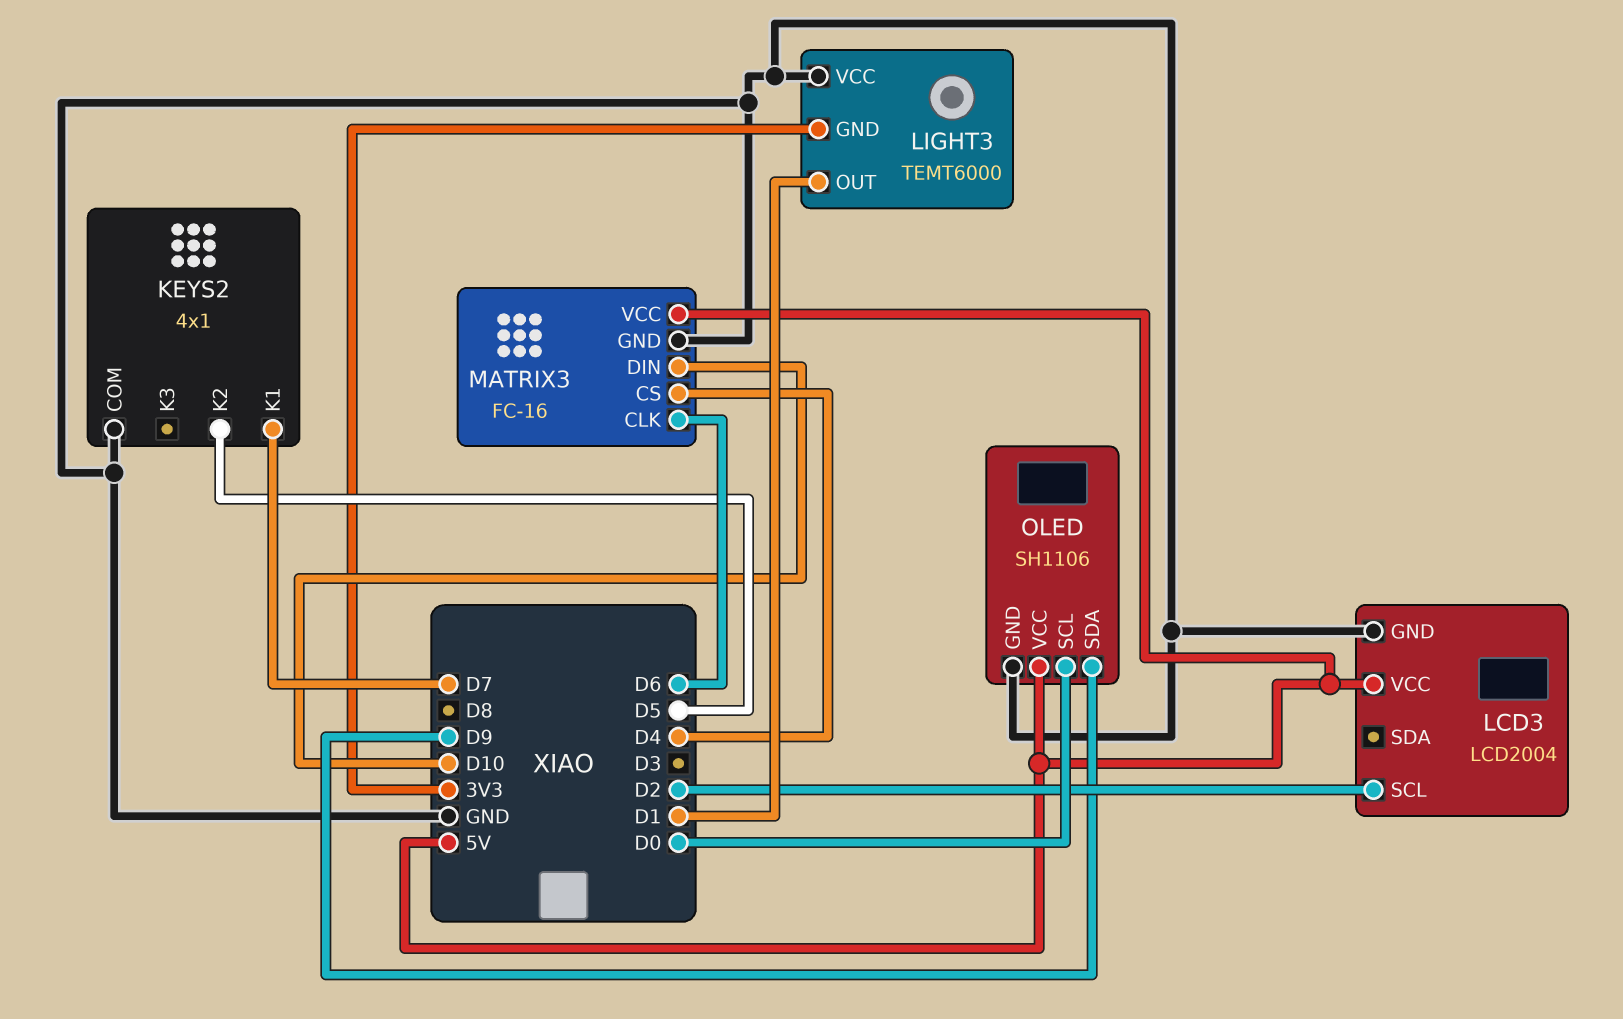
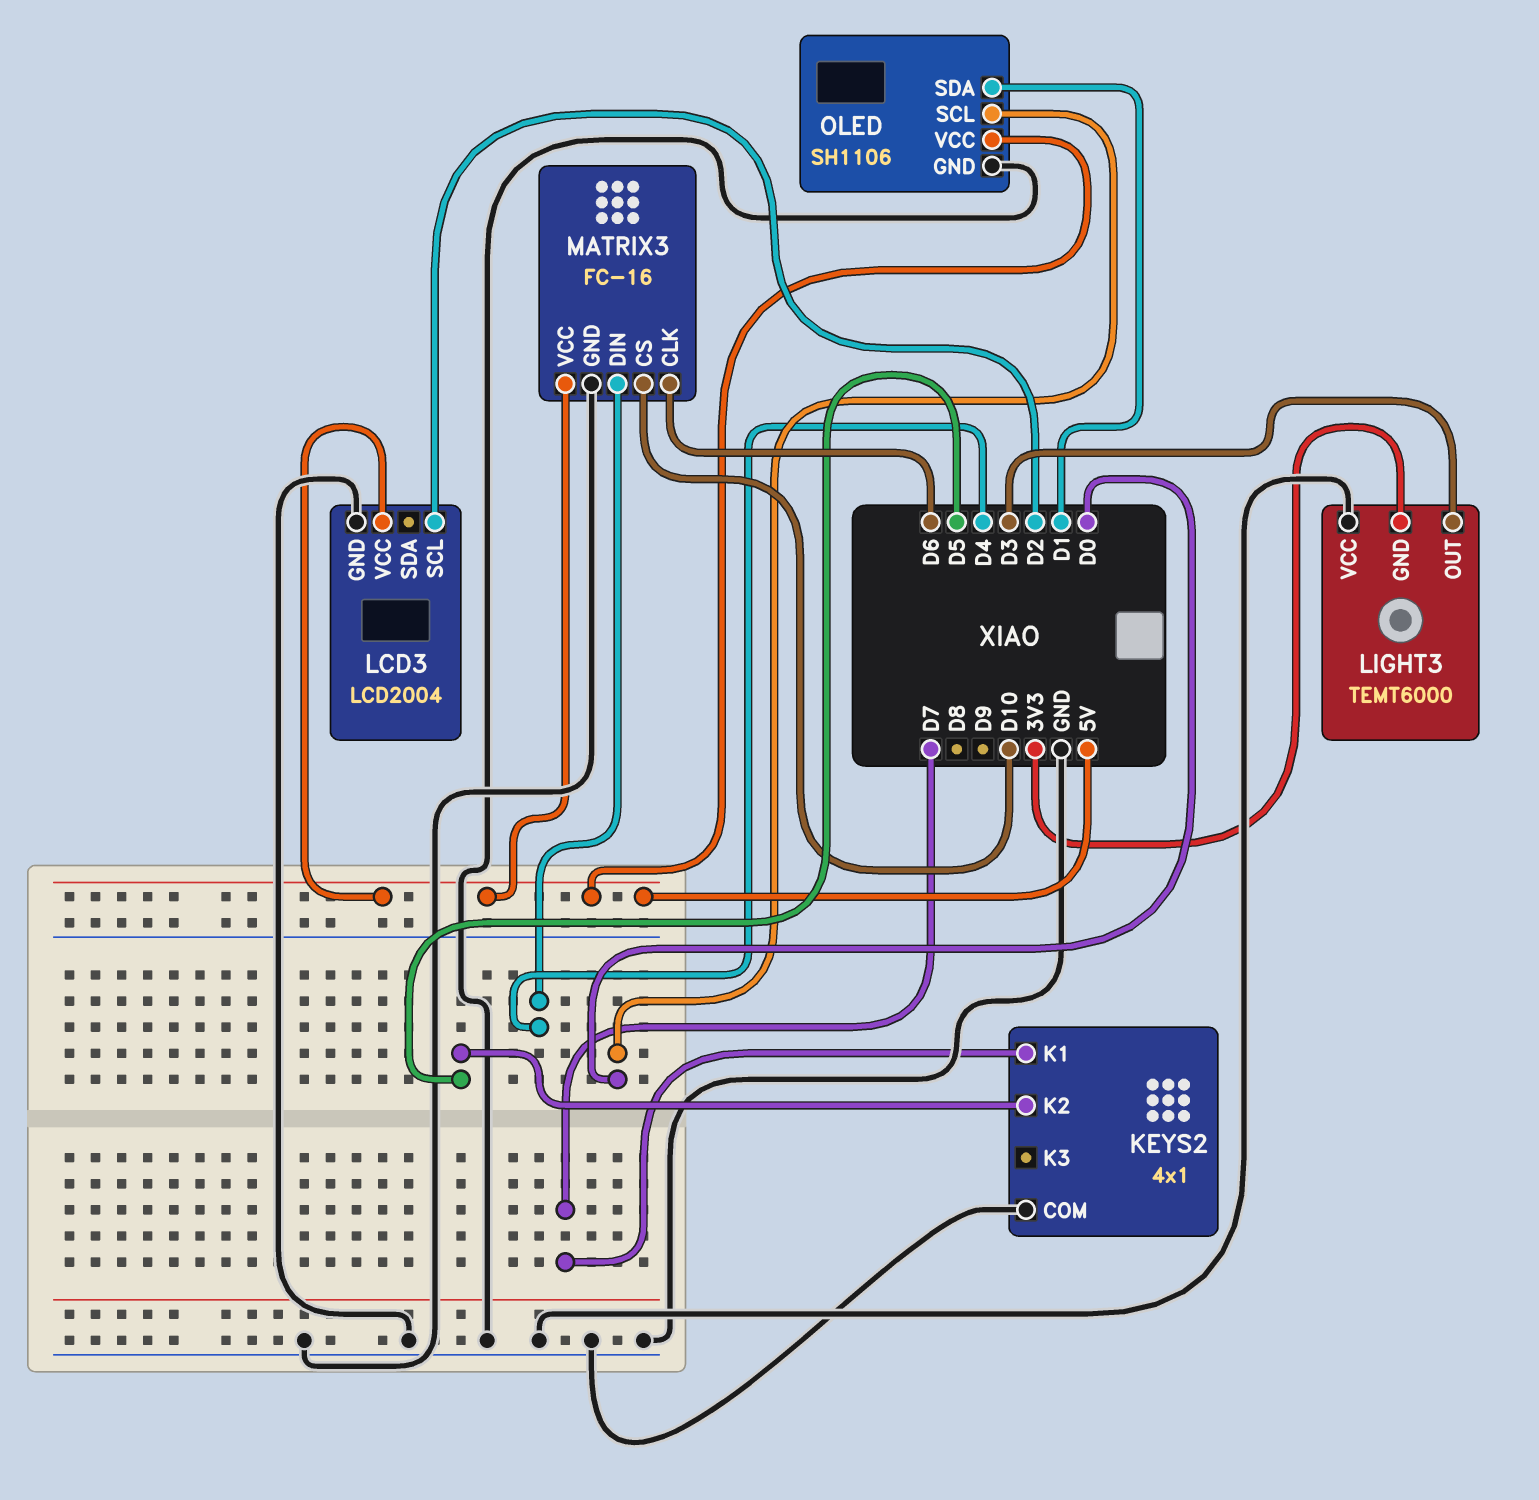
LIGHT3 pin OUT: D1 -> D3
MATRIX3 pin CS: D4 -> D10
MATRIX3 pin DIN: D10 -> D4
OLED pin SDA: D9 -> D1

